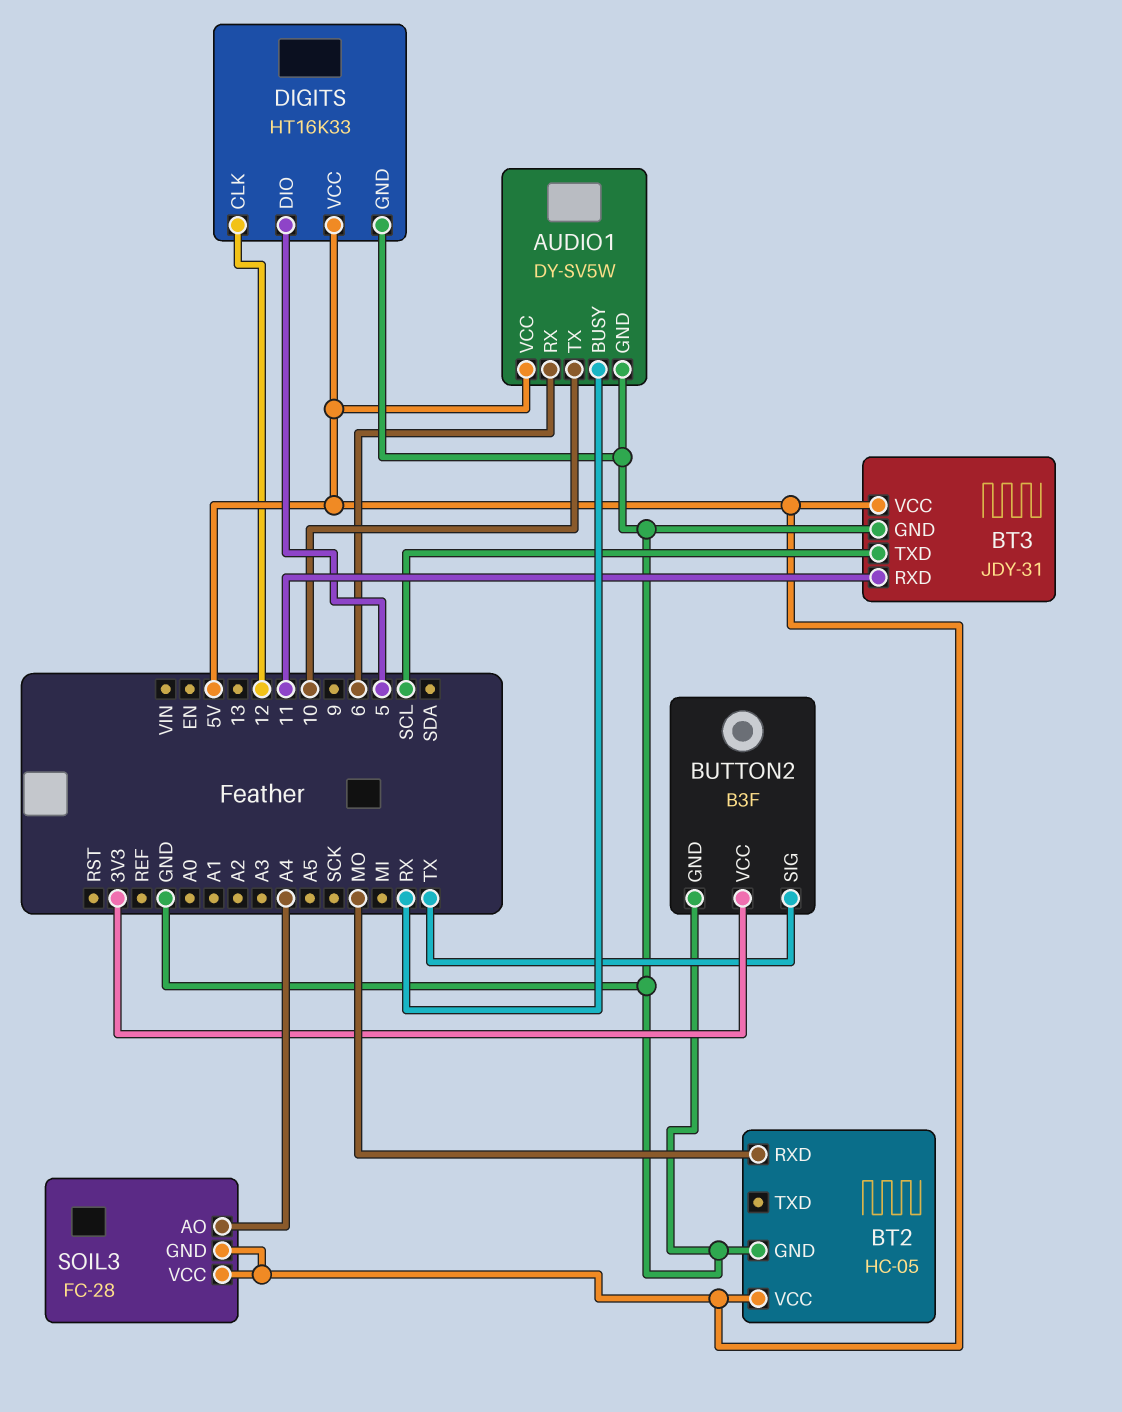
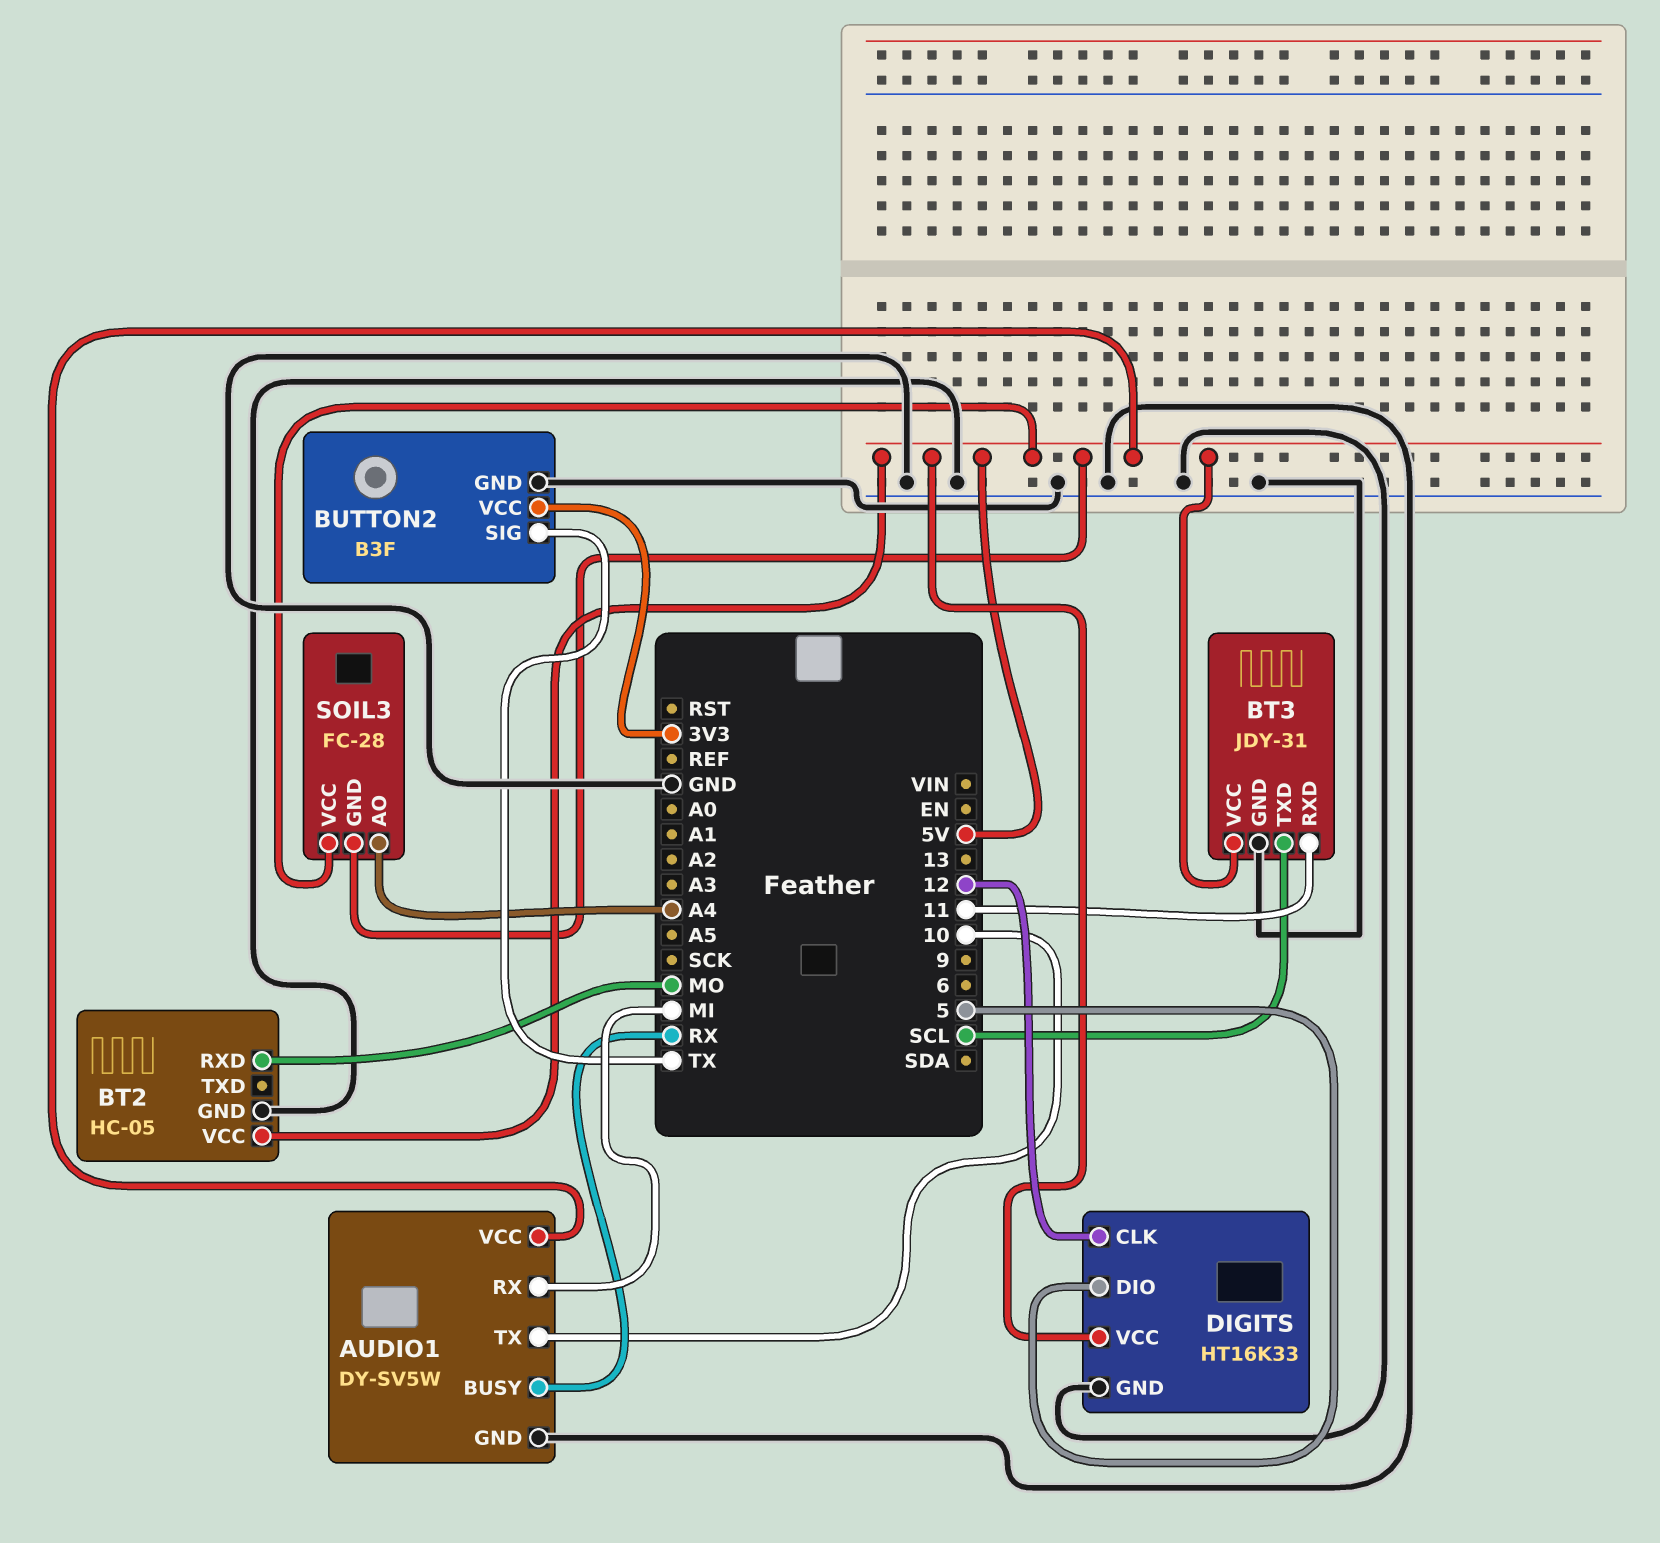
AUDIO1 pin RX: 6 -> MI

